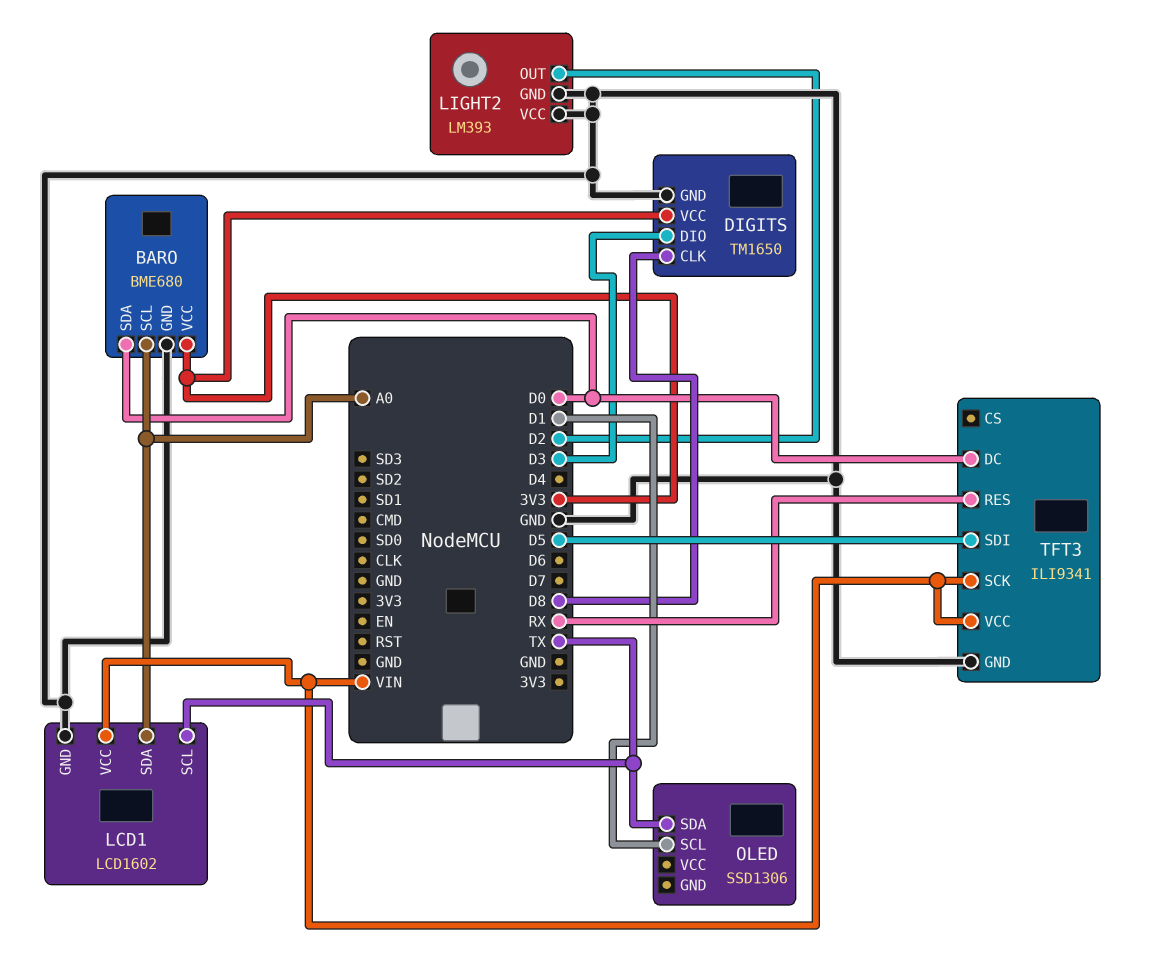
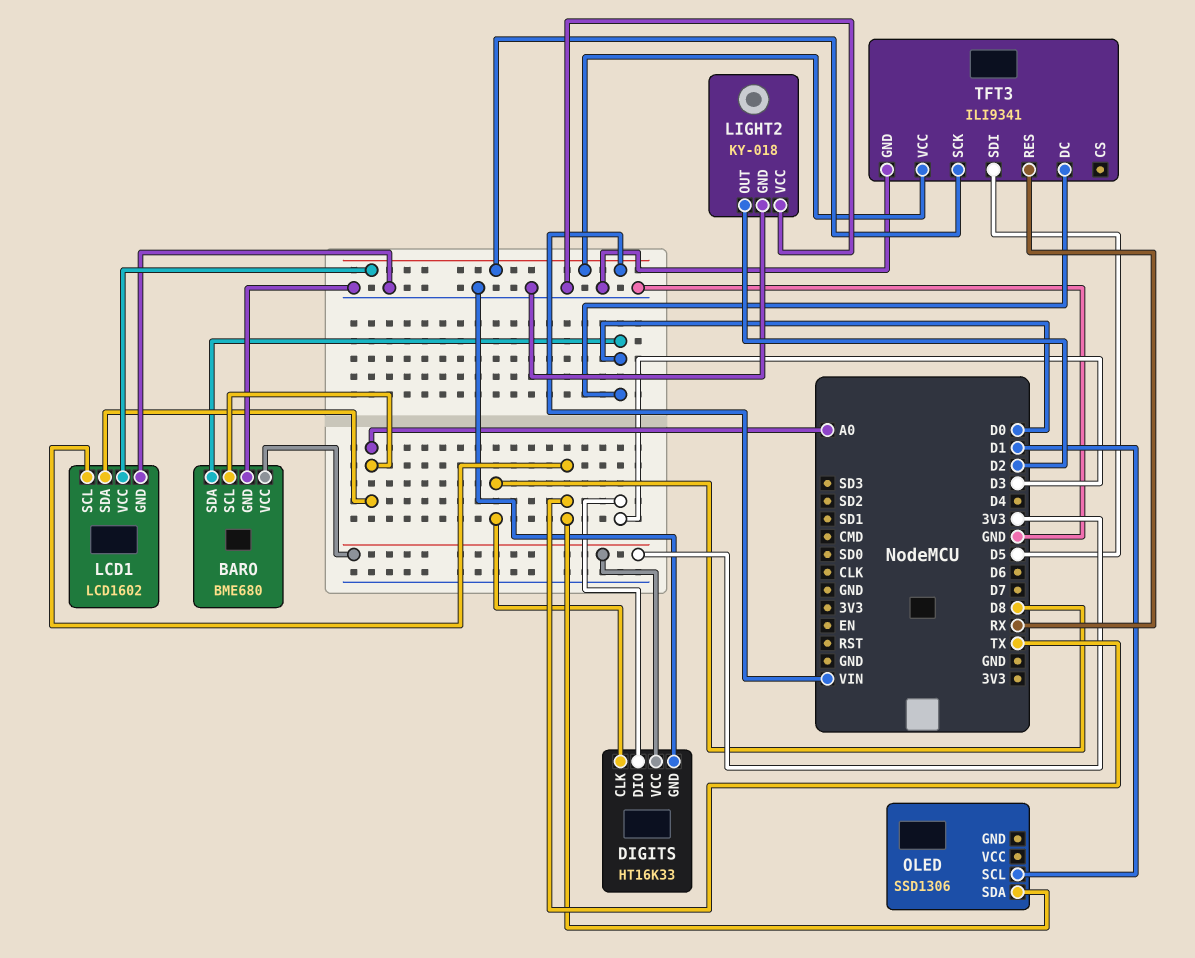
DIGITS: TM1650 -> HT16K33
LIGHT2: LM393 -> KY-018

